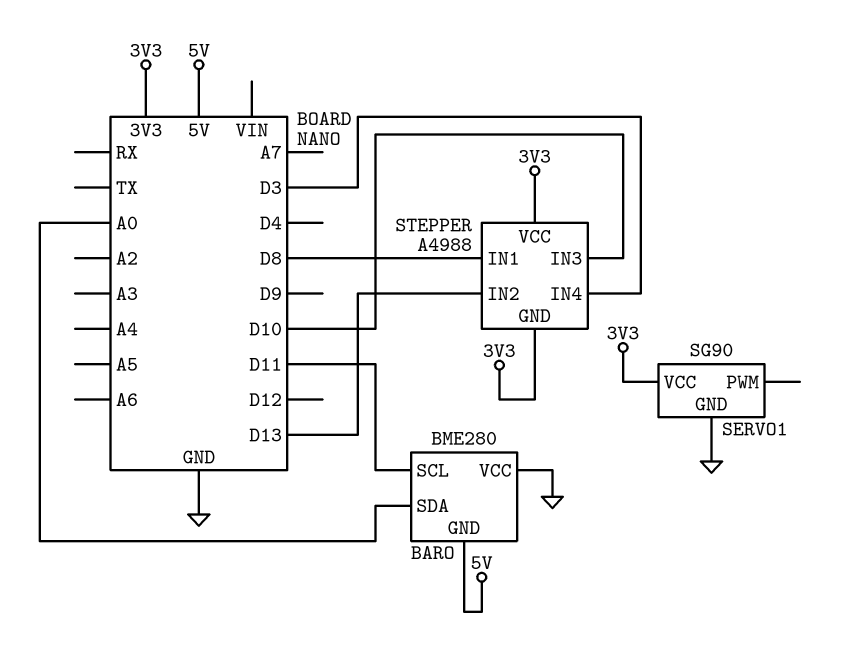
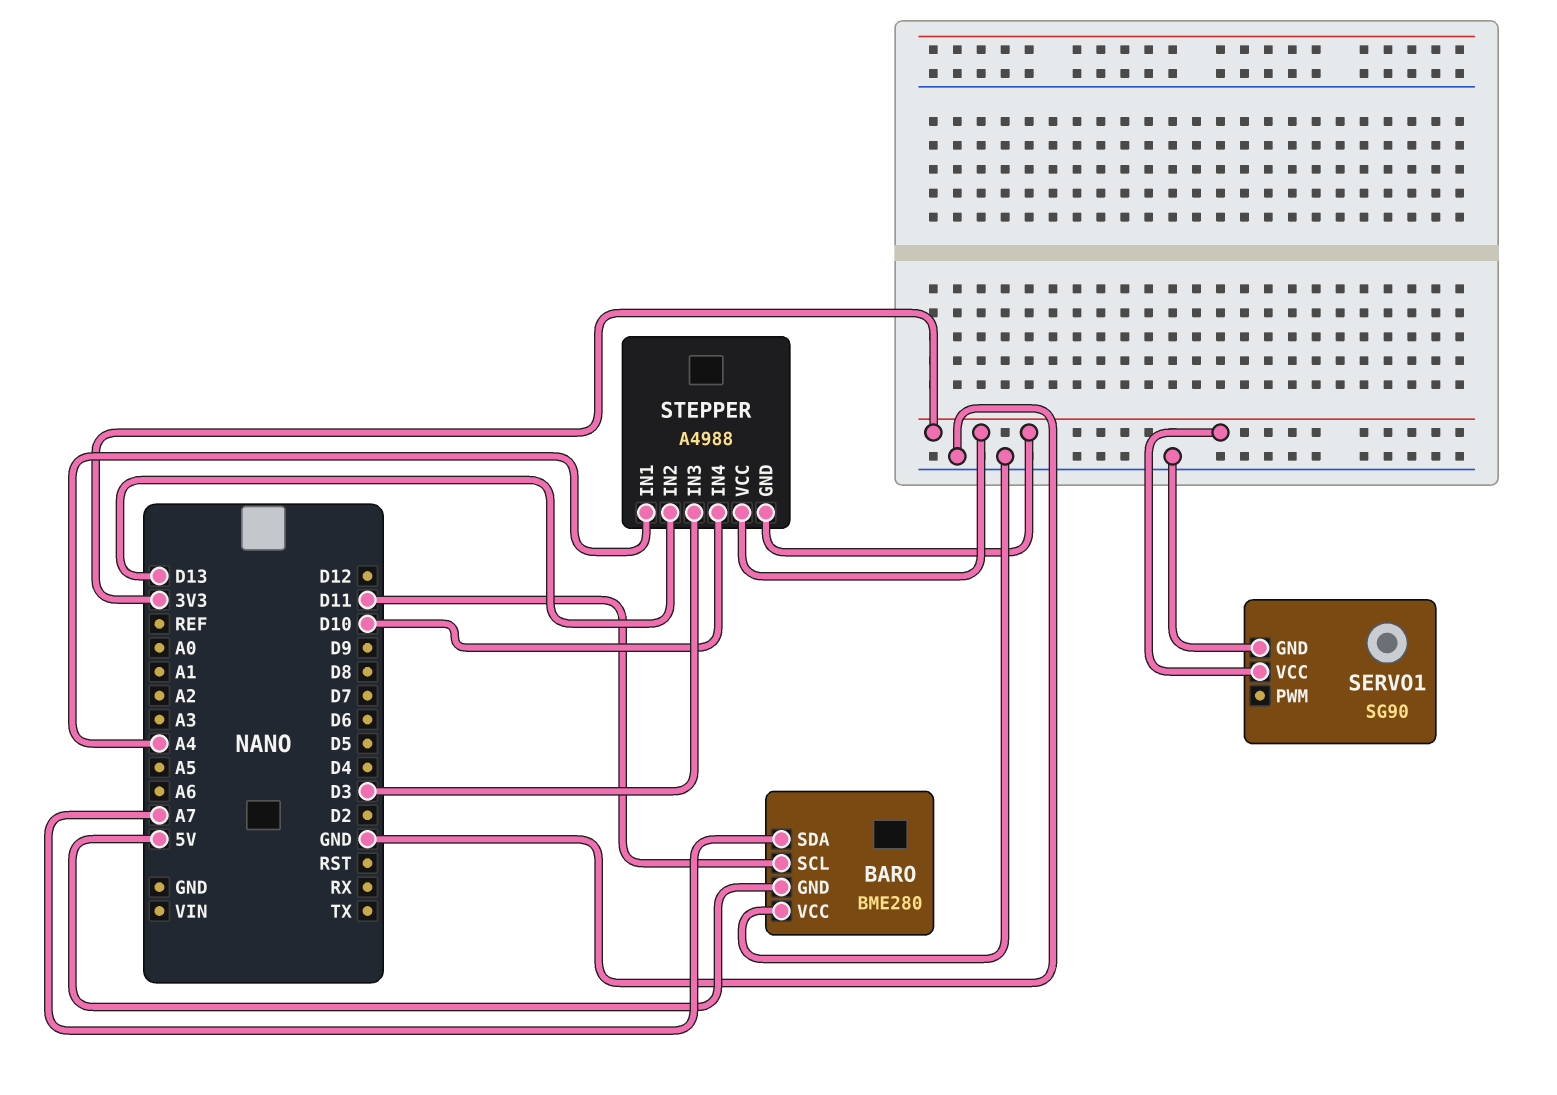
BARO pin SDA: A0 -> A7
STEPPER pin IN1: D8 -> A4
STEPPER pin IN3: D10 -> D3
STEPPER pin IN4: D3 -> D10

